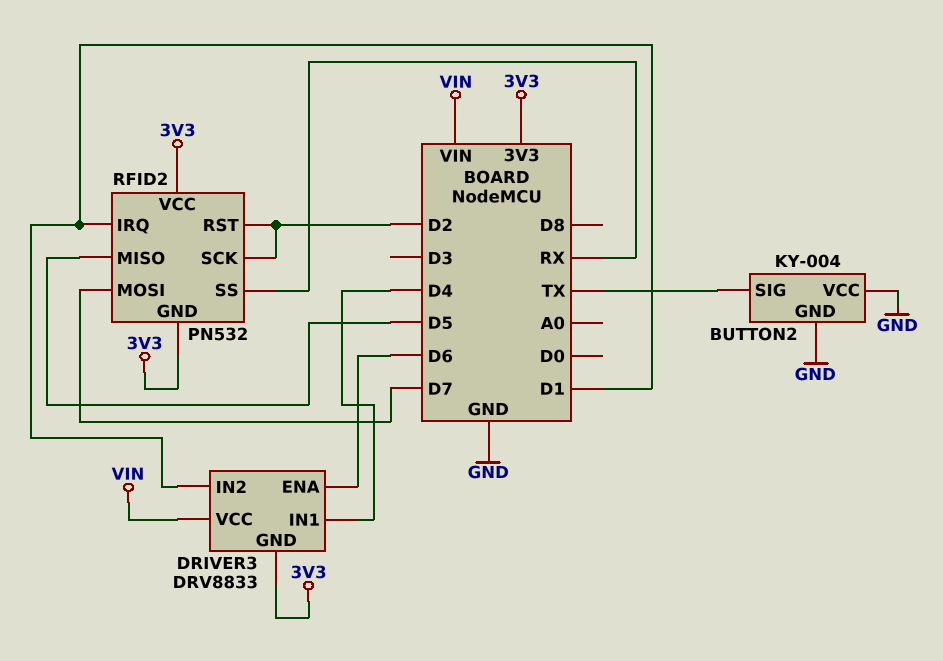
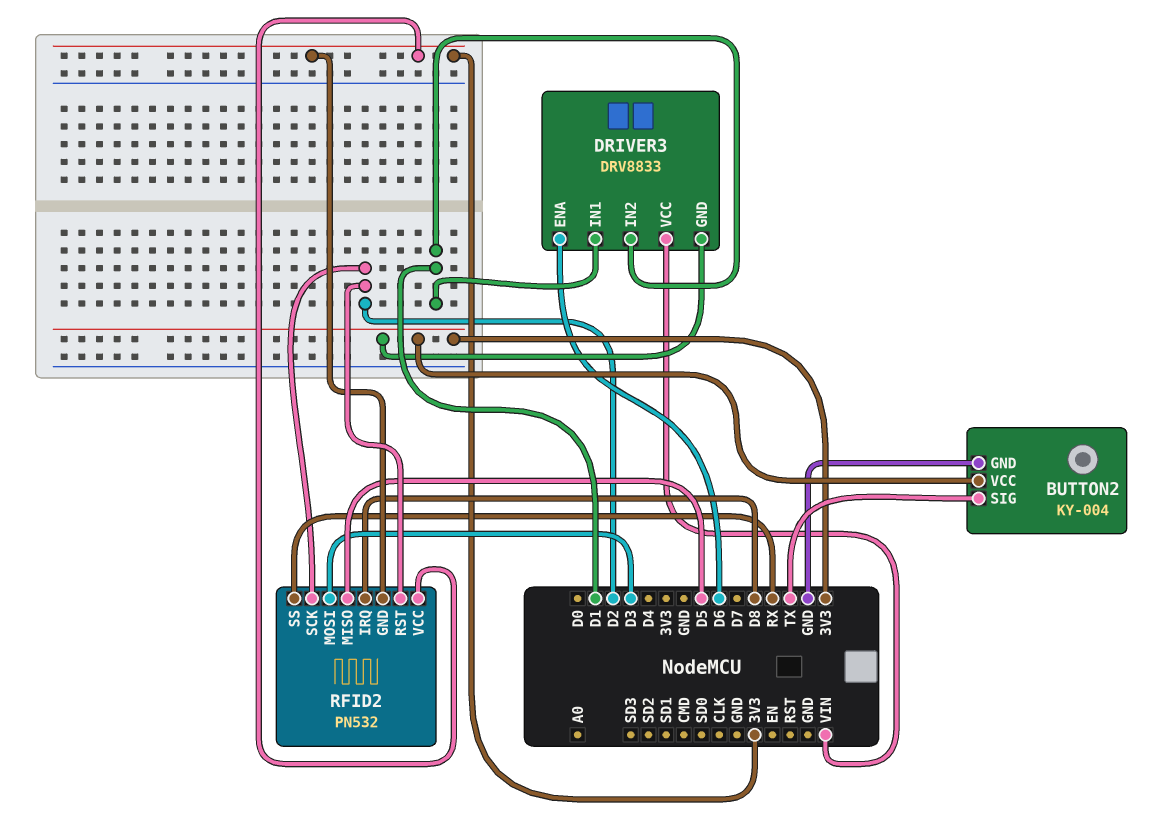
BUTTON2 pin VCC: GND -> 3V3
DRIVER3 pin IN1: D4 -> D1
RFID2 pin IRQ: D1 -> D8
RFID2 pin MOSI: D7 -> D3

